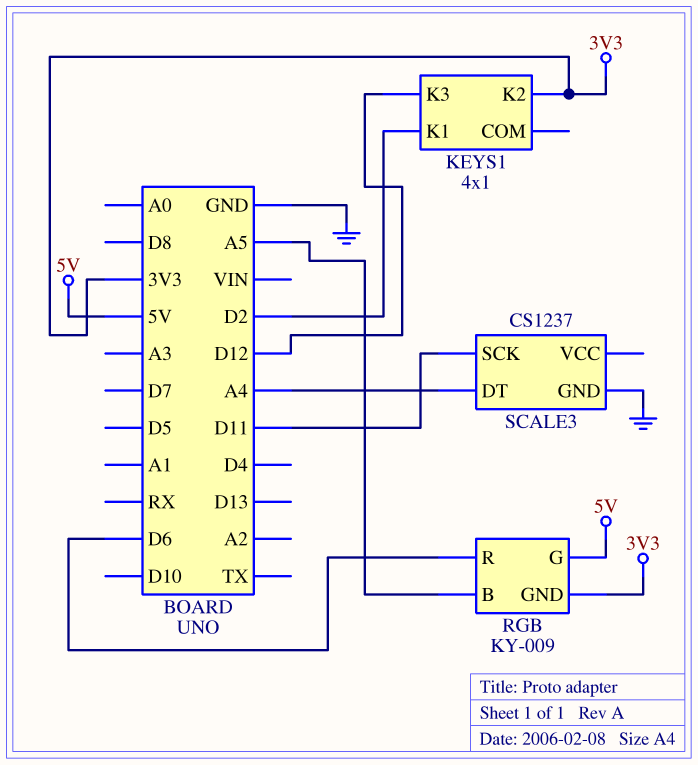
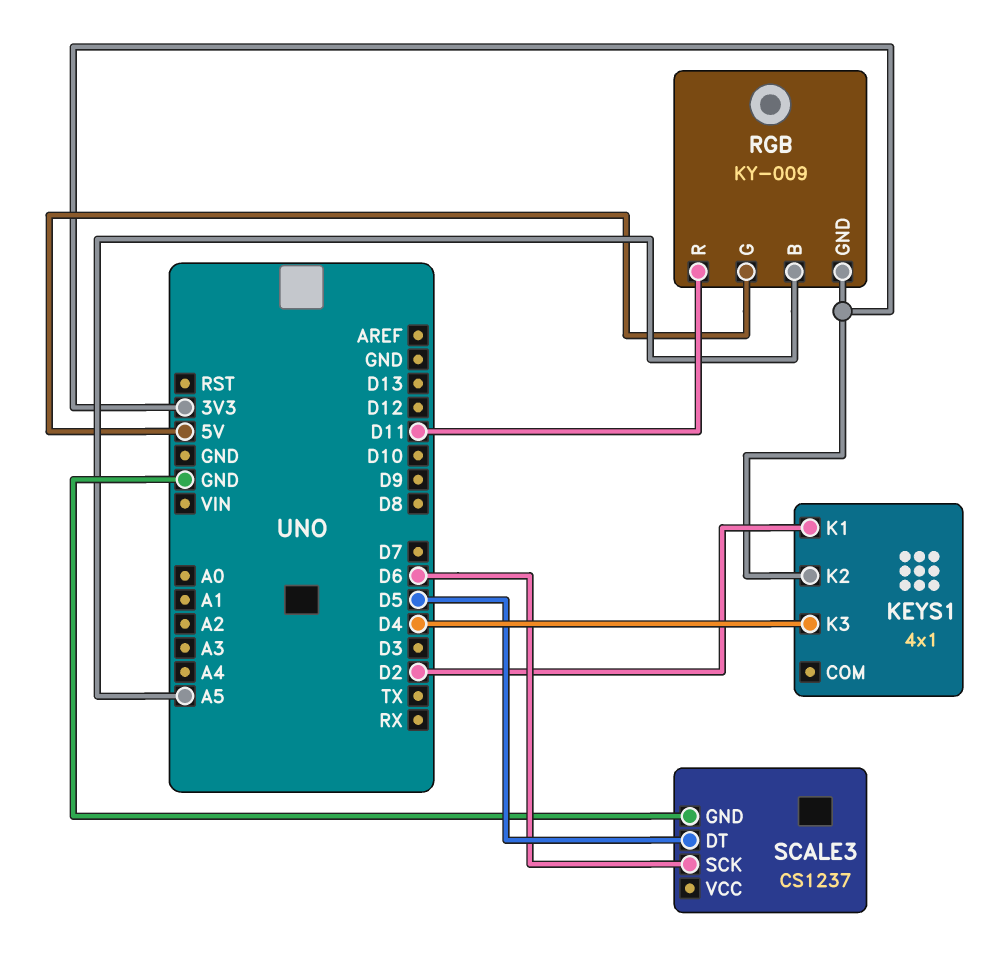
KEYS1 pin K3: D12 -> D4
RGB pin R: D6 -> D11
SCALE3 pin DT: A4 -> D5
SCALE3 pin SCK: D11 -> D6

